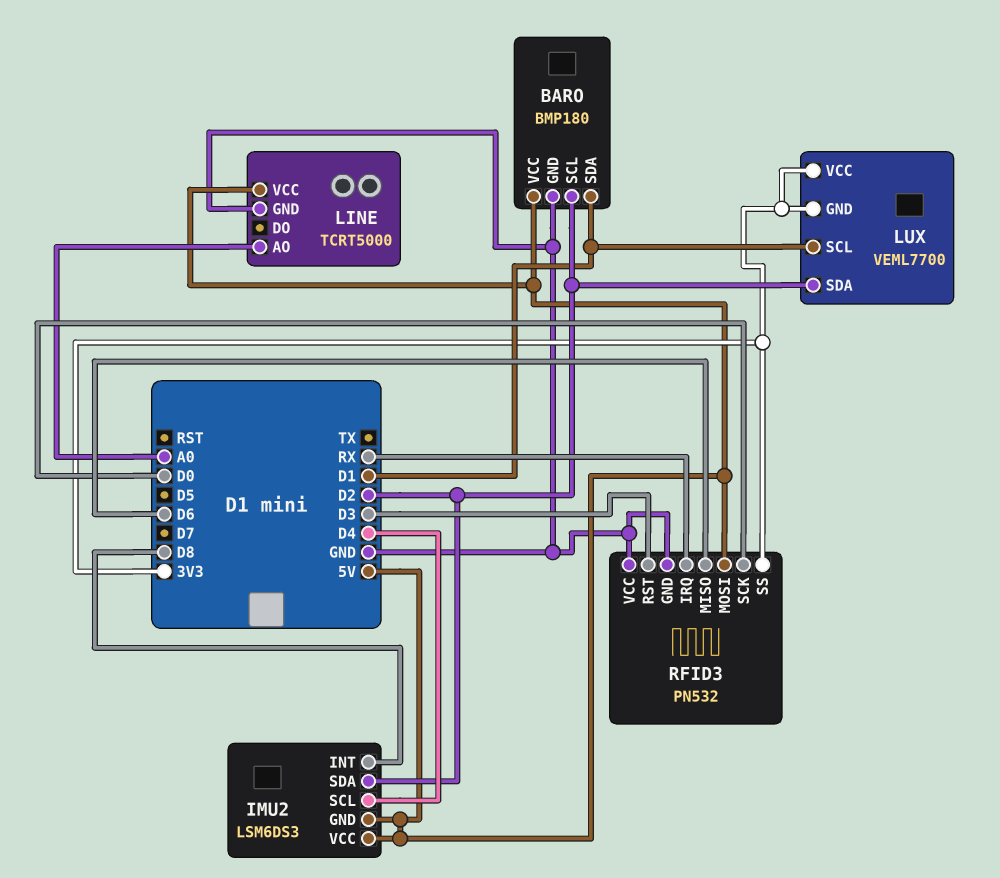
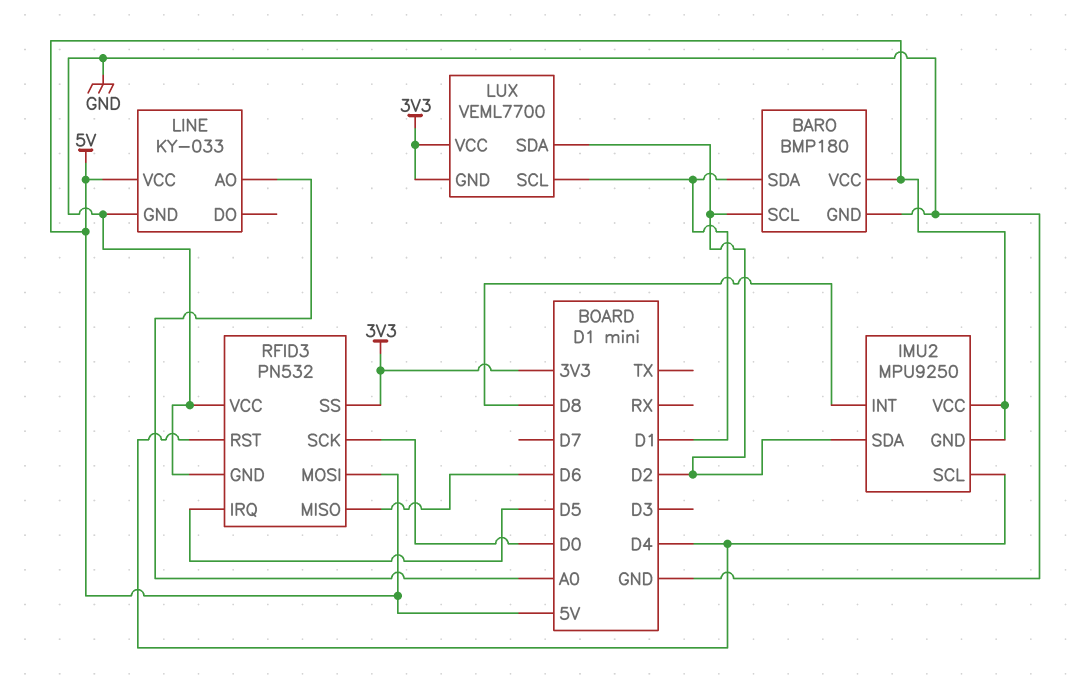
IMU2: LSM6DS3 -> MPU9250
LINE: TCRT5000 -> KY-033
RFID3 pin IRQ: RX -> D5
RFID3 pin RST: D3 -> D4

